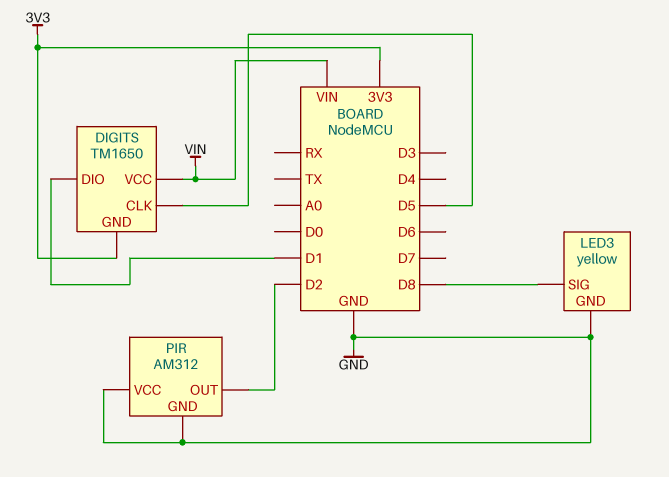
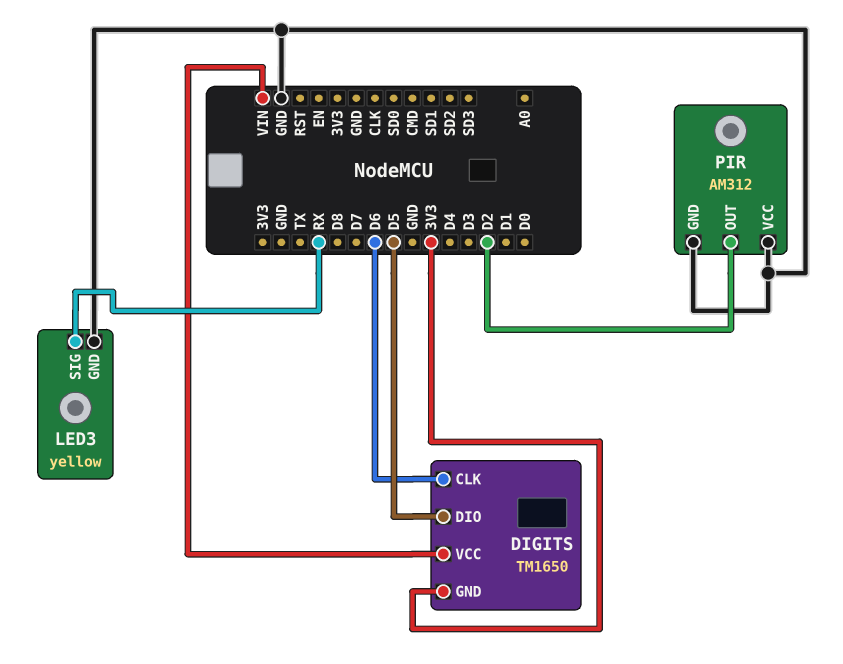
DIGITS pin CLK: D5 -> D6
DIGITS pin DIO: D1 -> D5
LED3 pin SIG: D8 -> RX

